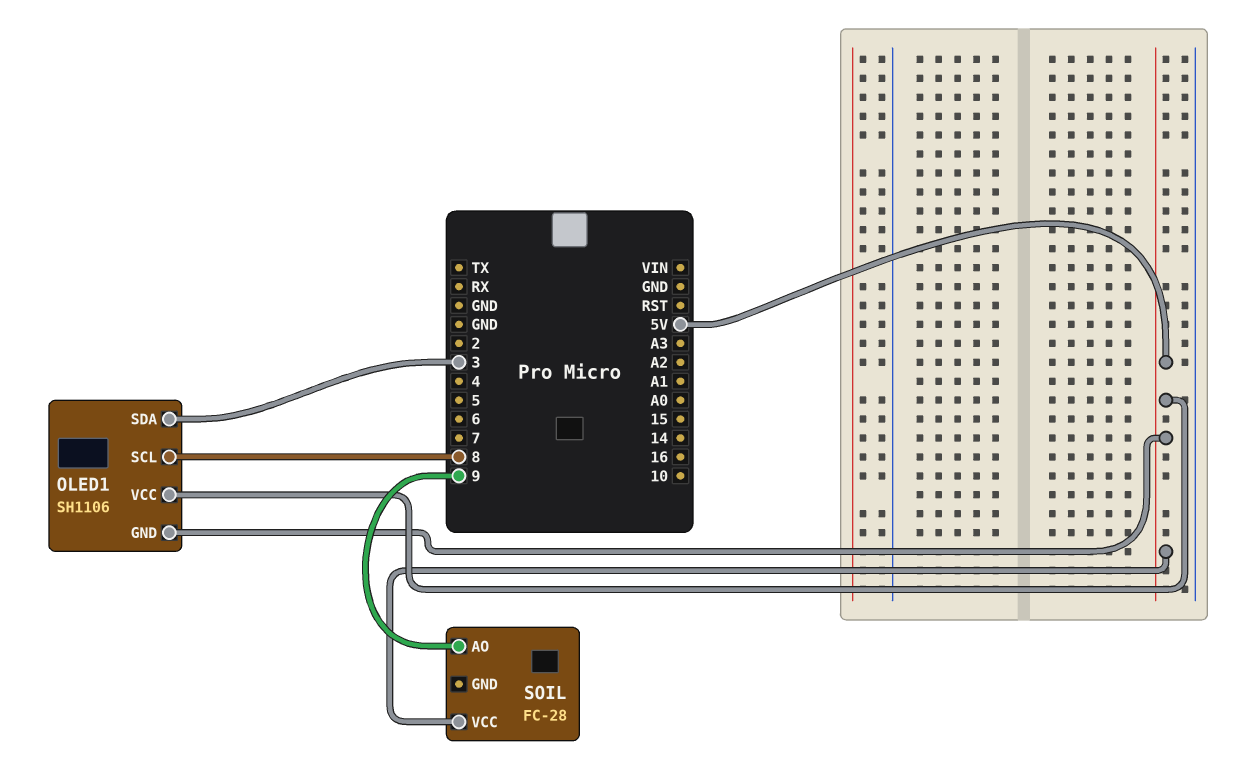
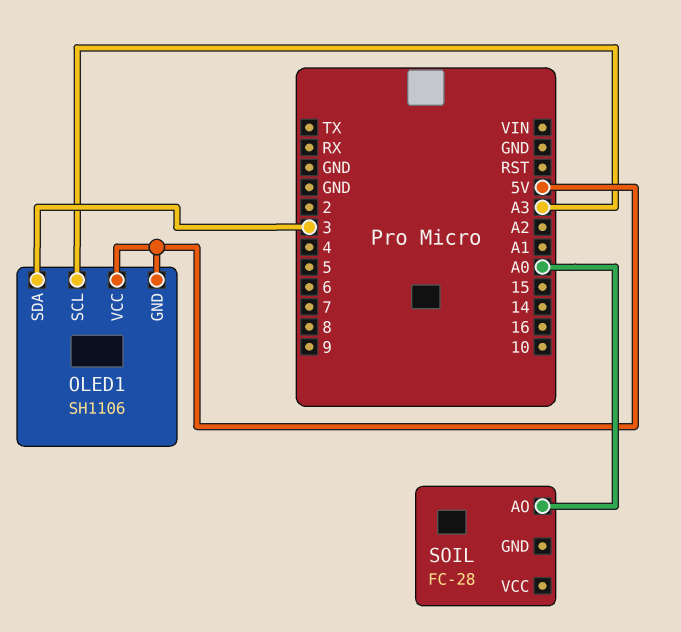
OLED1 pin SCL: 8 -> A3
SOIL pin AO: 9 -> A0
SOIL pin VCC: 5V -> none

